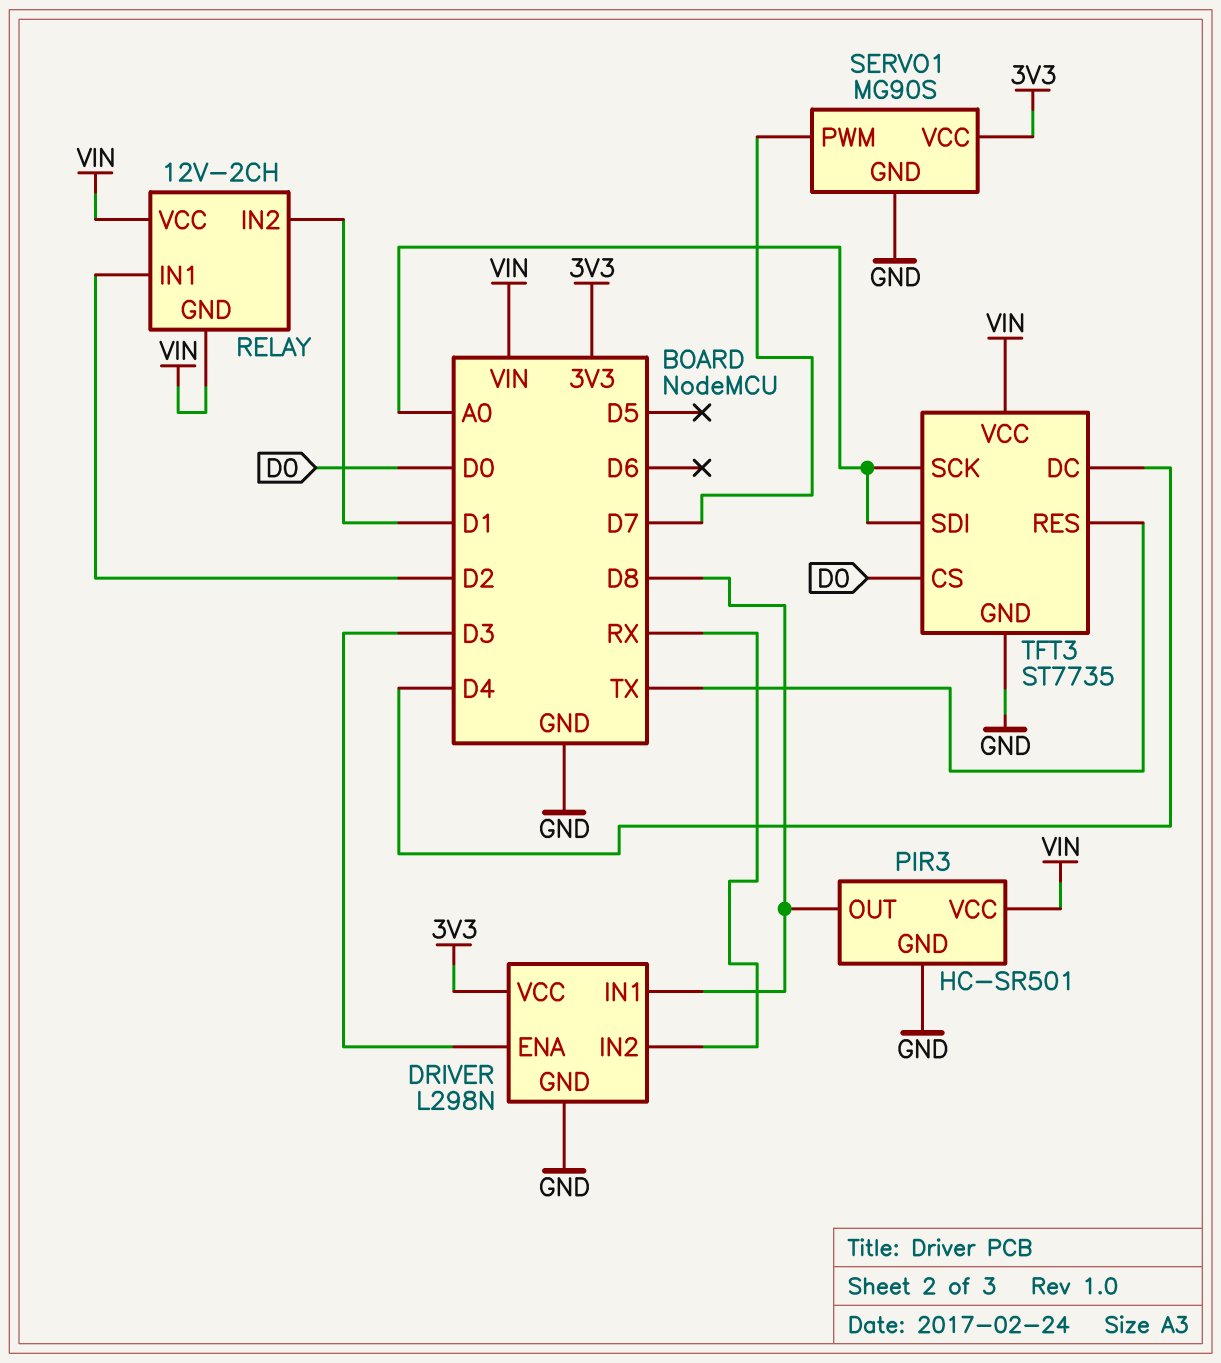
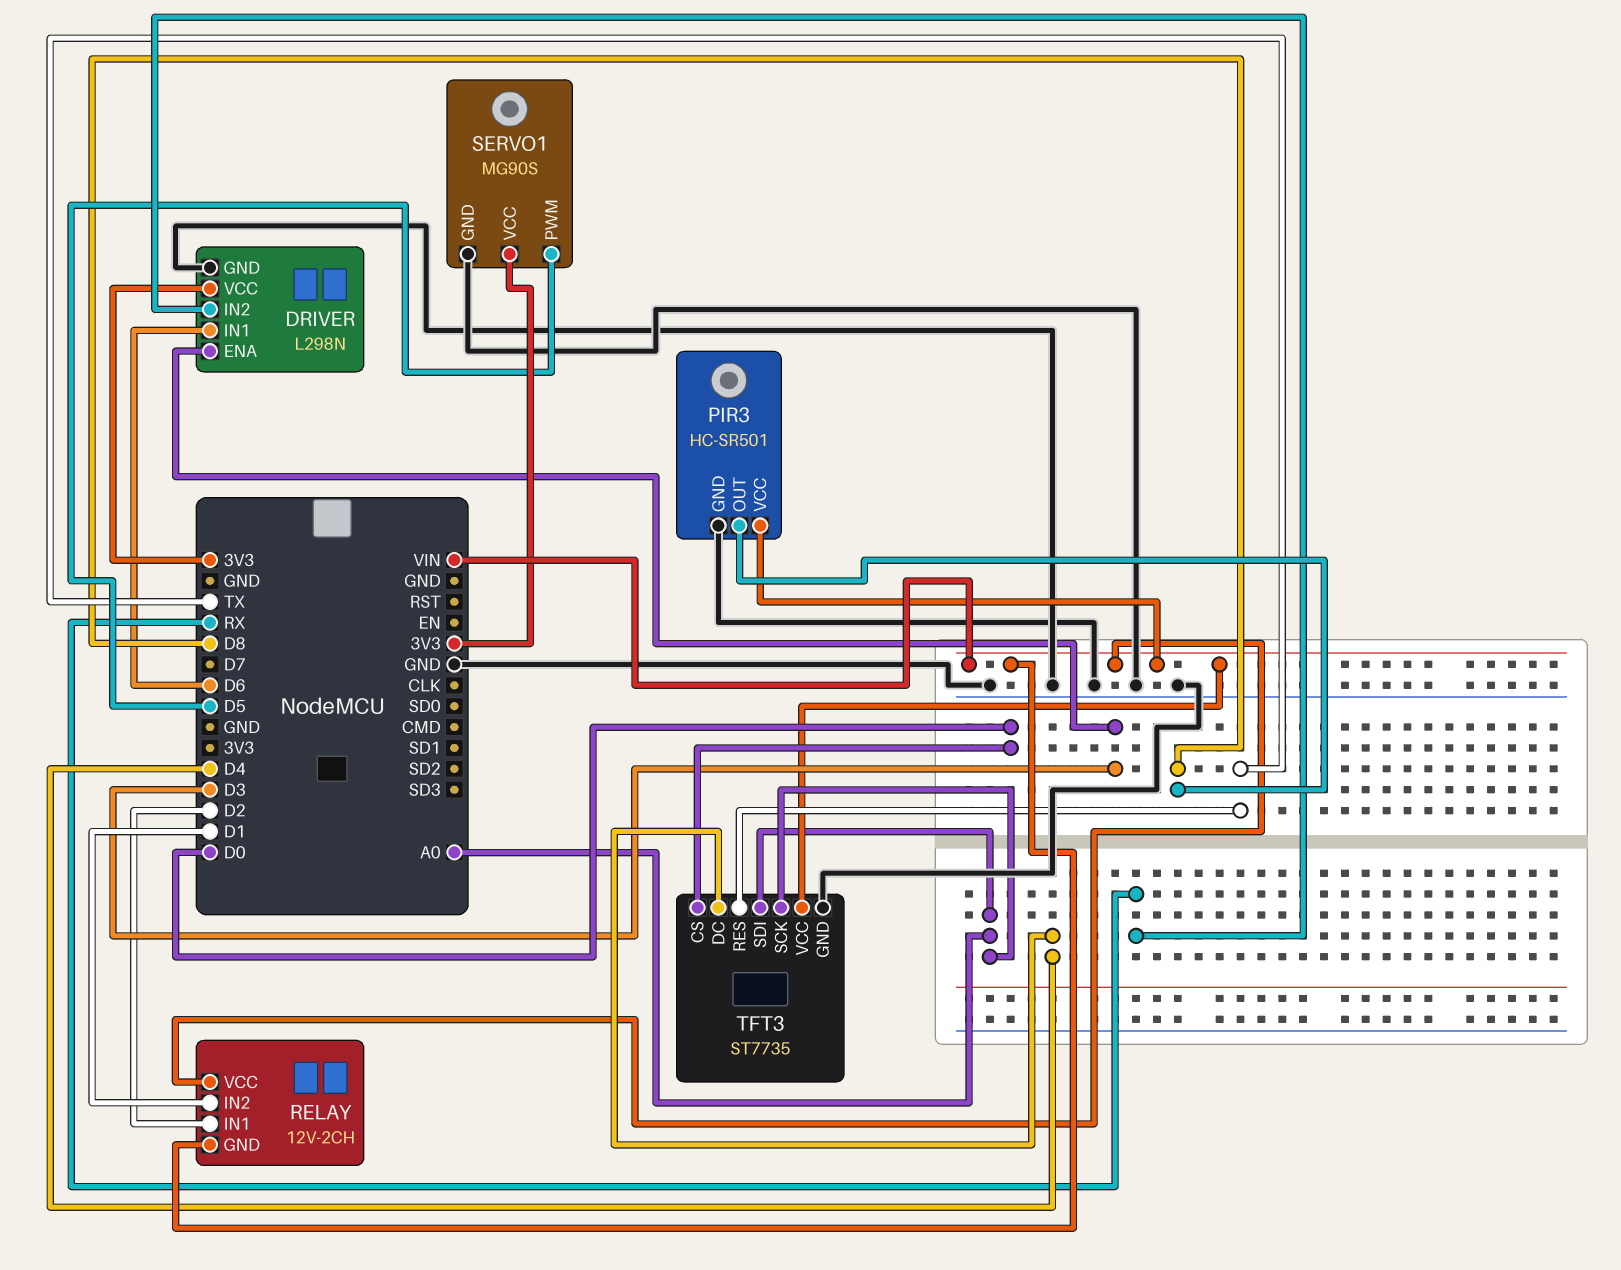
DRIVER pin IN1: D8 -> D6
SERVO1 pin PWM: D7 -> D5

